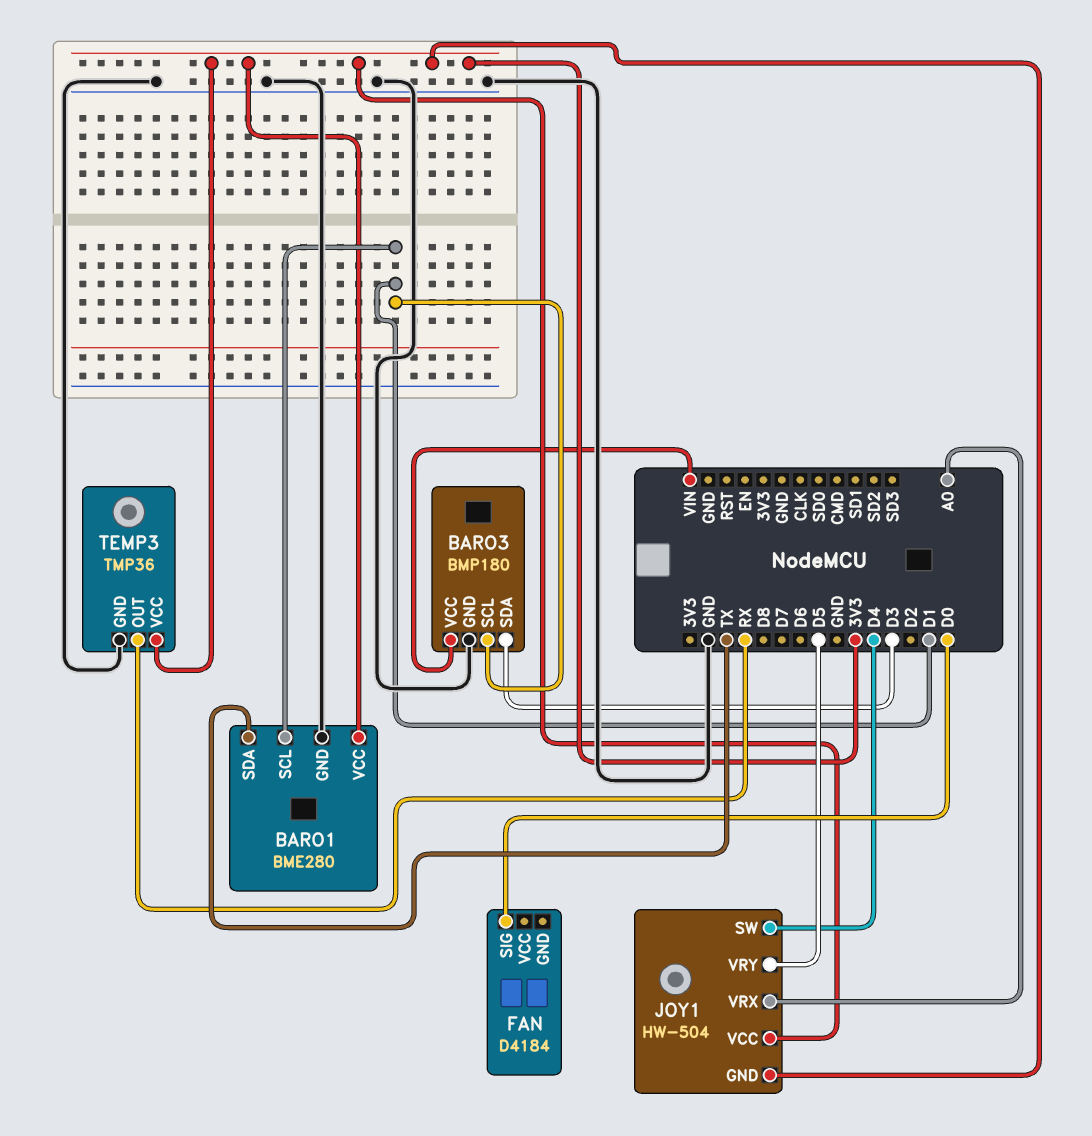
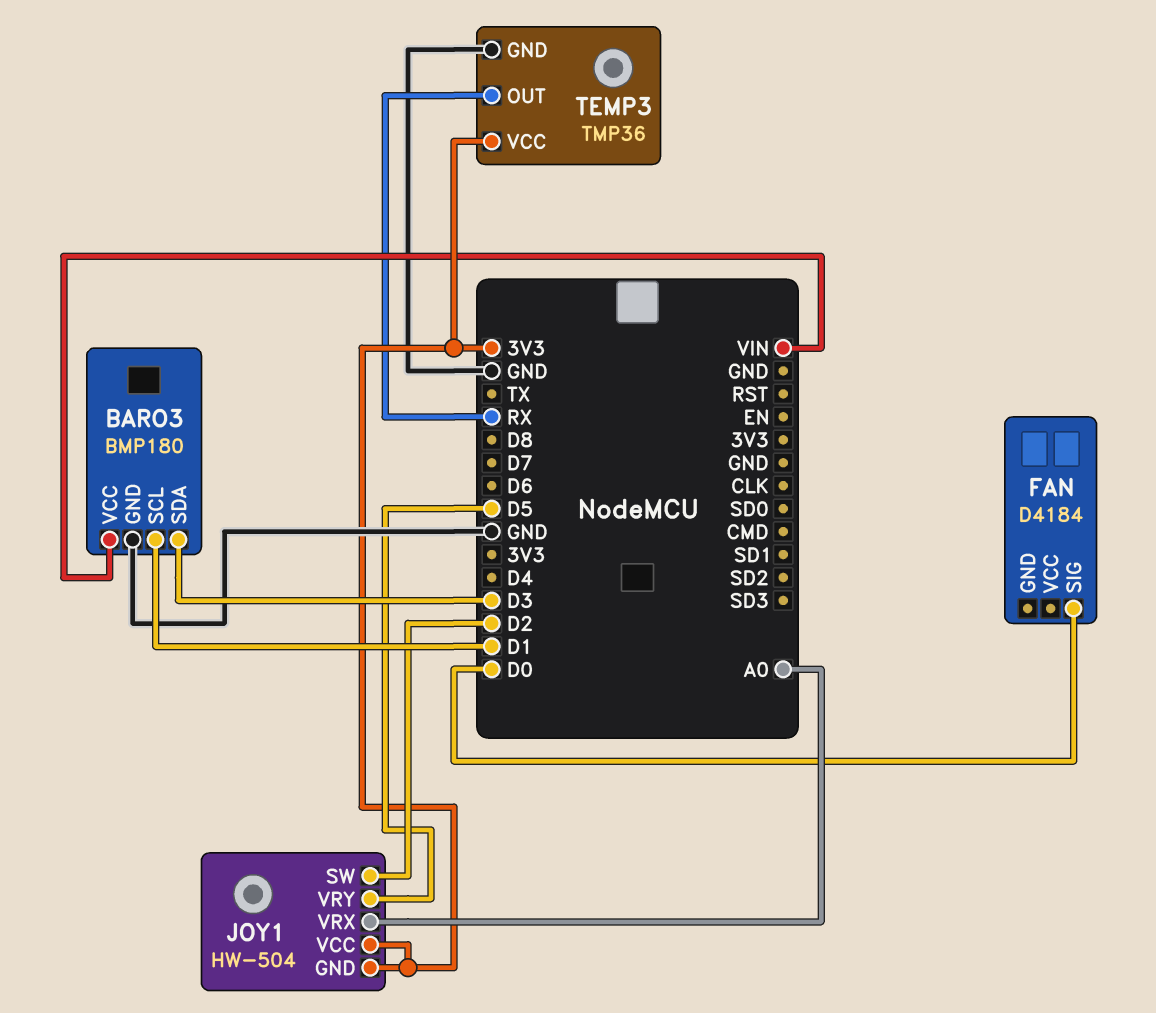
BARO1: BME280 -> none
BARO1 pin GND: GND -> none
BARO1 pin SCL: D1 -> none
BARO1 pin SDA: TX -> none
BARO1 pin VCC: 3V3 -> none
JOY1 pin SW: D4 -> D2

